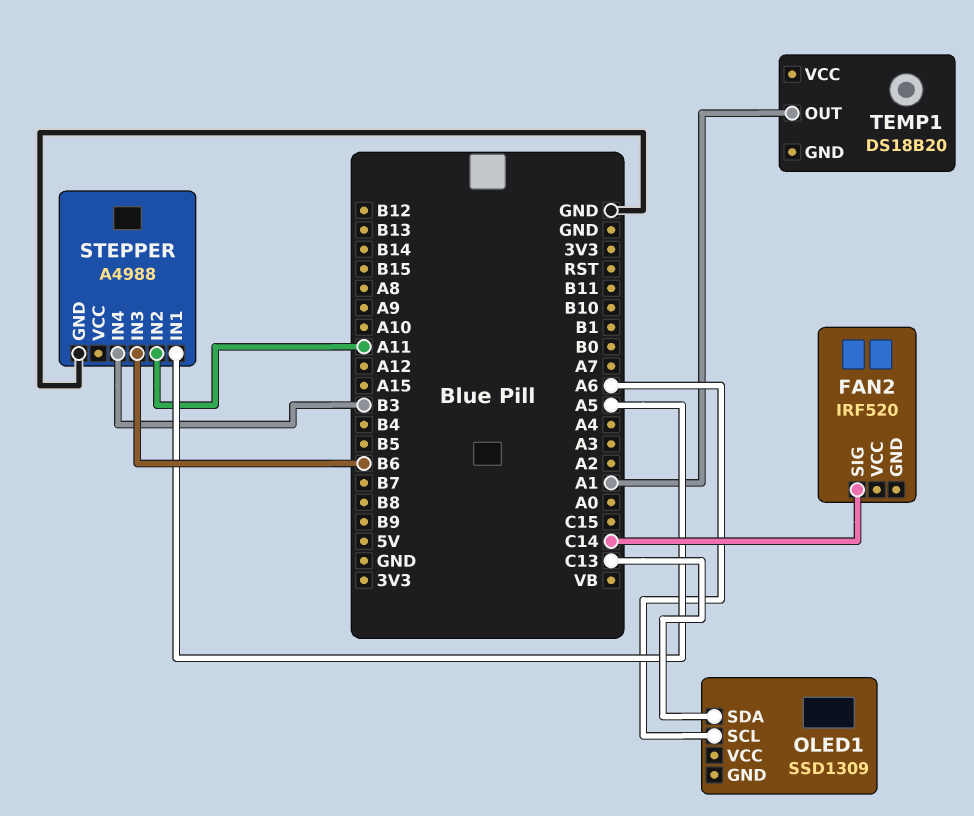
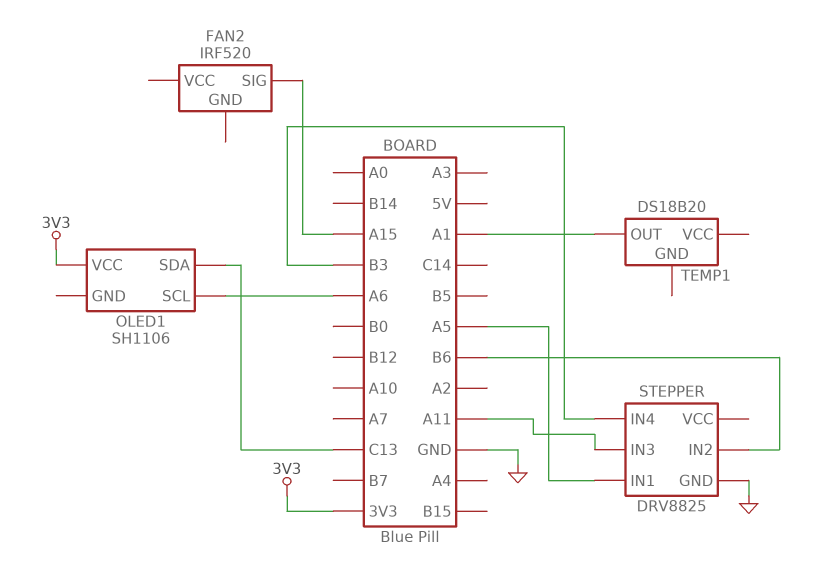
FAN2 pin SIG: C14 -> A15
OLED1: SSD1309 -> SH1106
OLED1 pin VCC: none -> 3V3
STEPPER: A4988 -> DRV8825
STEPPER pin IN2: A11 -> B6
STEPPER pin IN3: B6 -> A11

